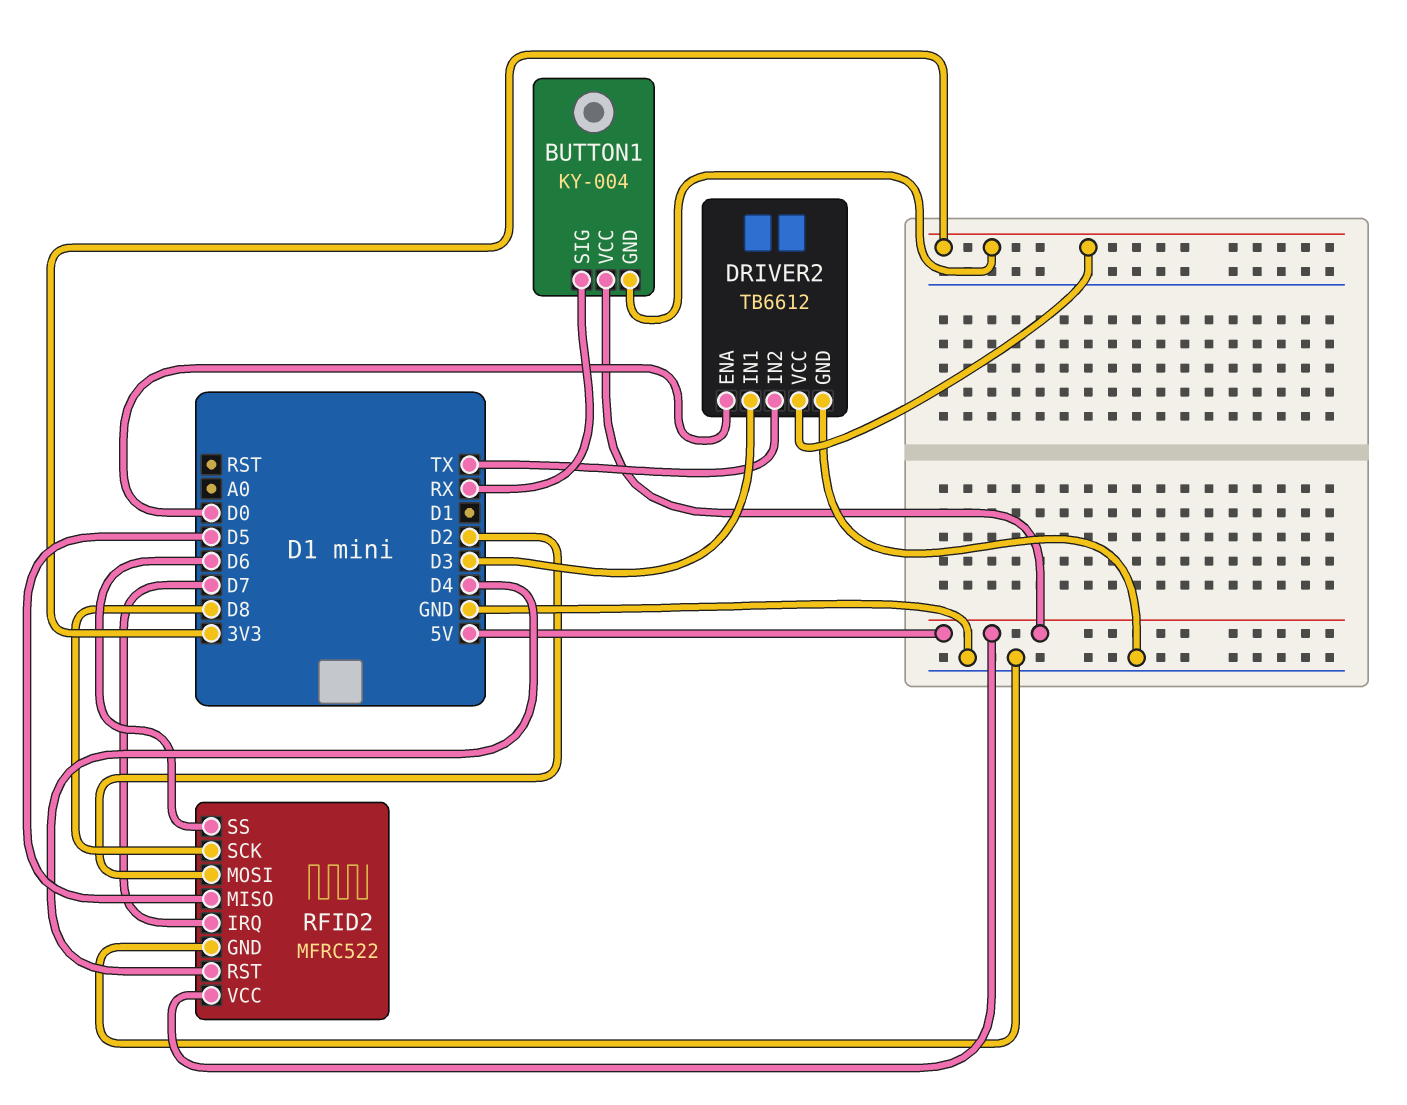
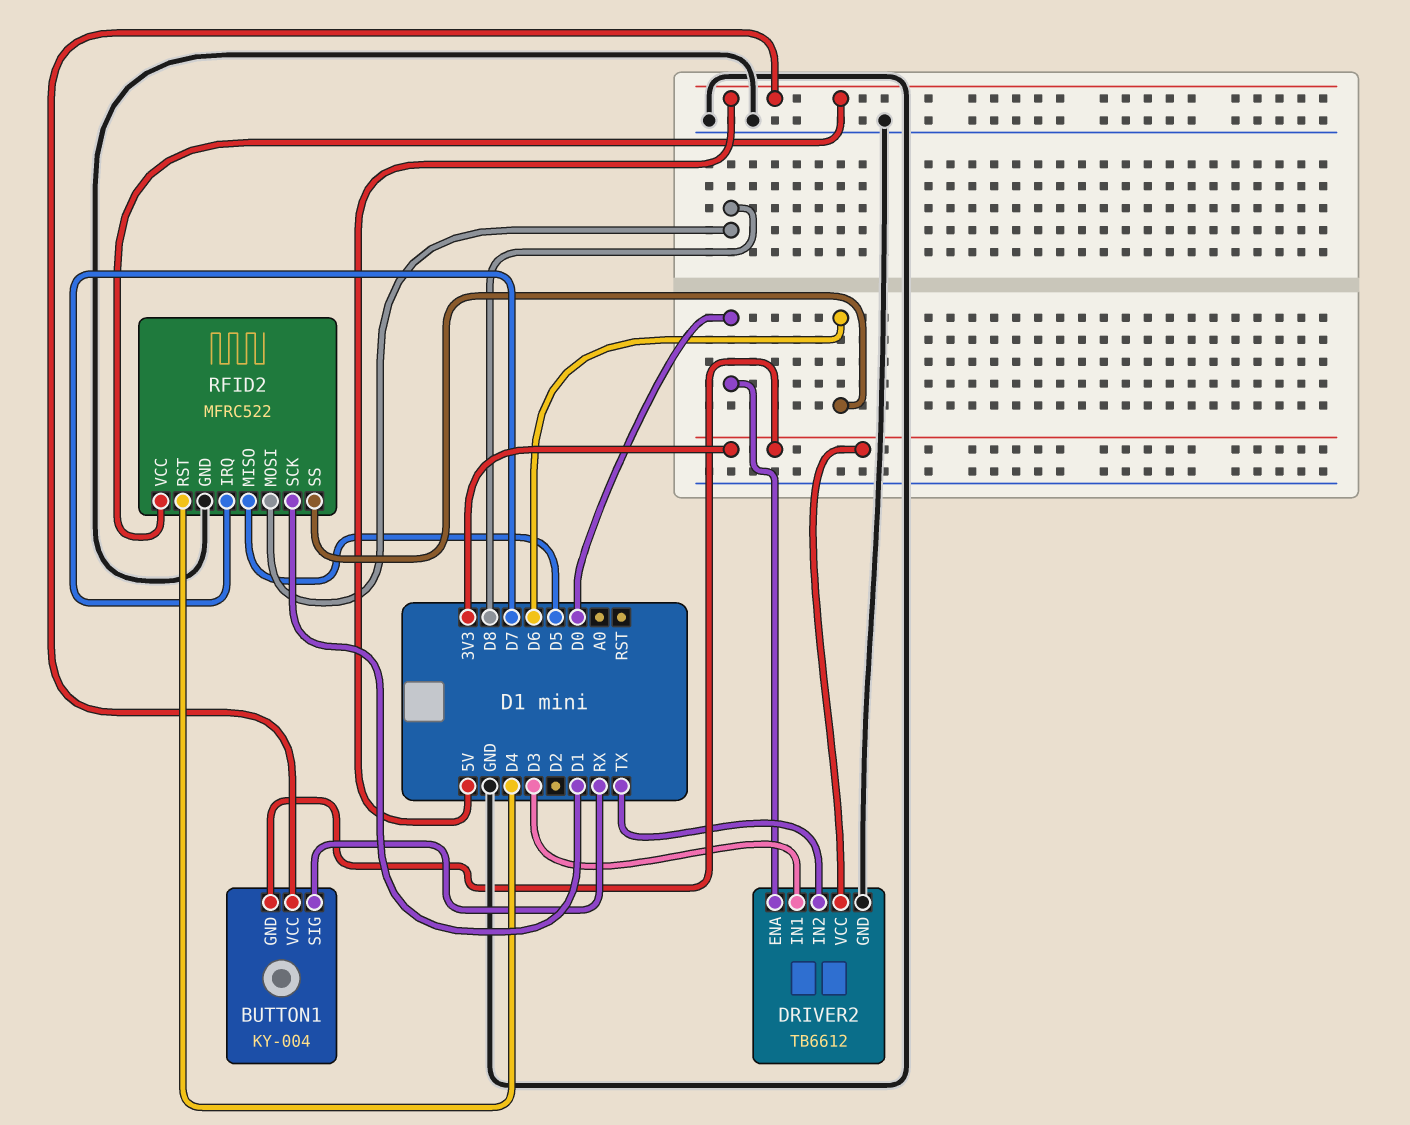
RFID2 pin MOSI: D2 -> D8
RFID2 pin SCK: D8 -> D1

